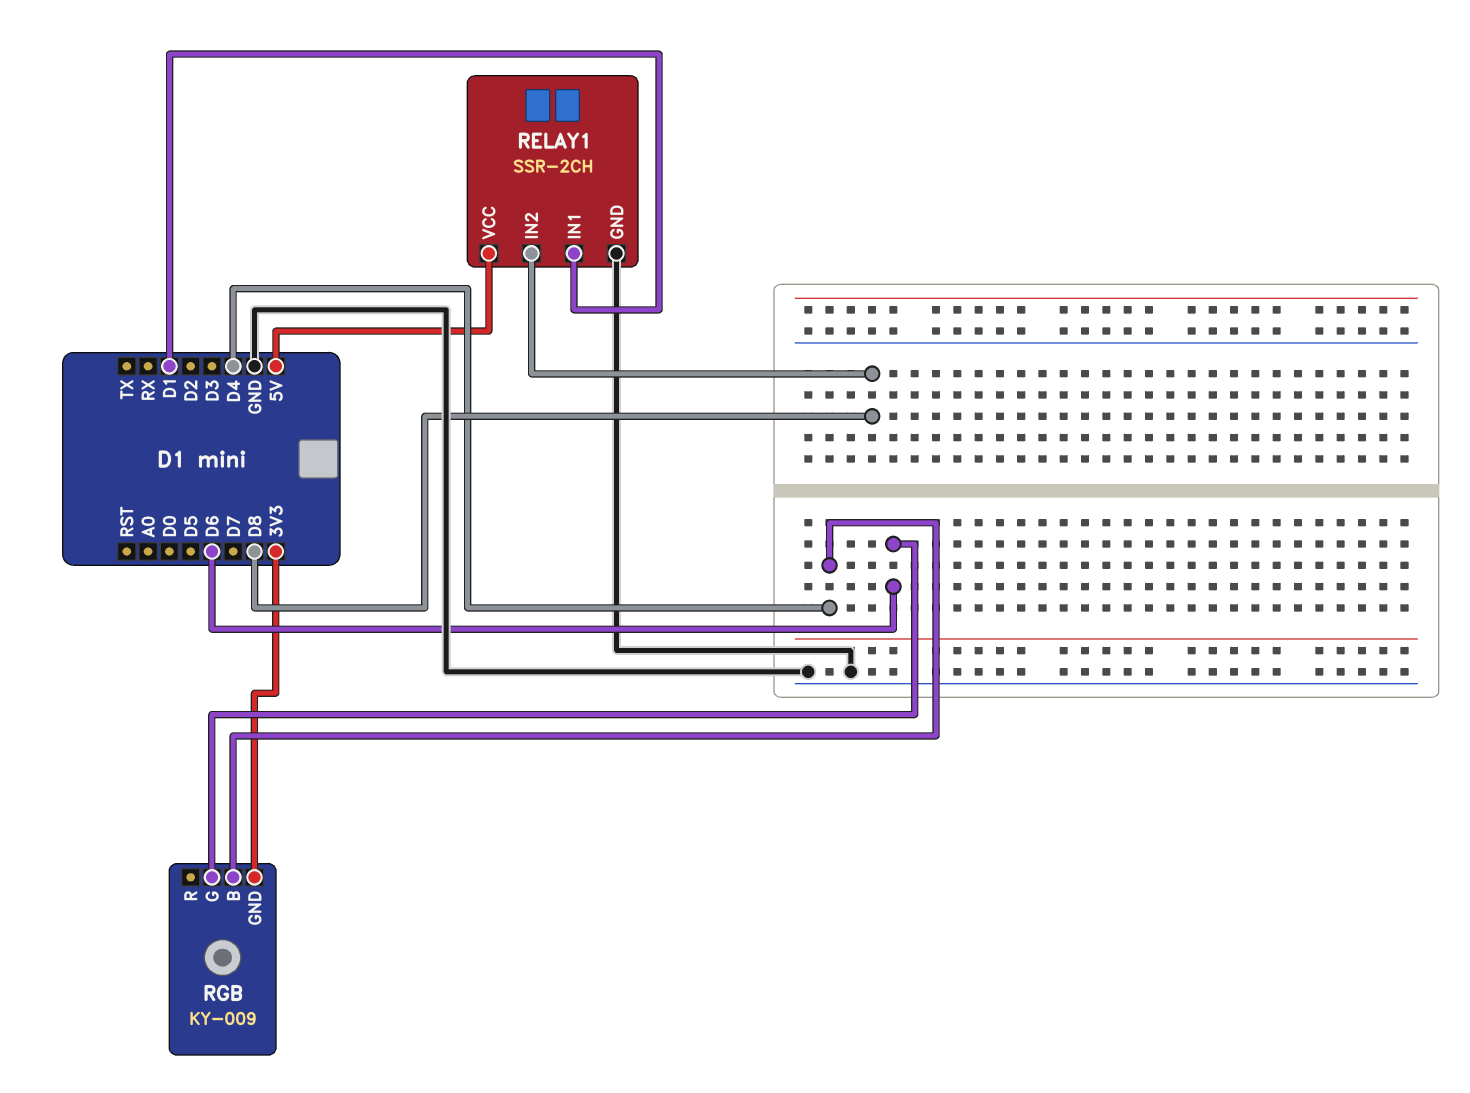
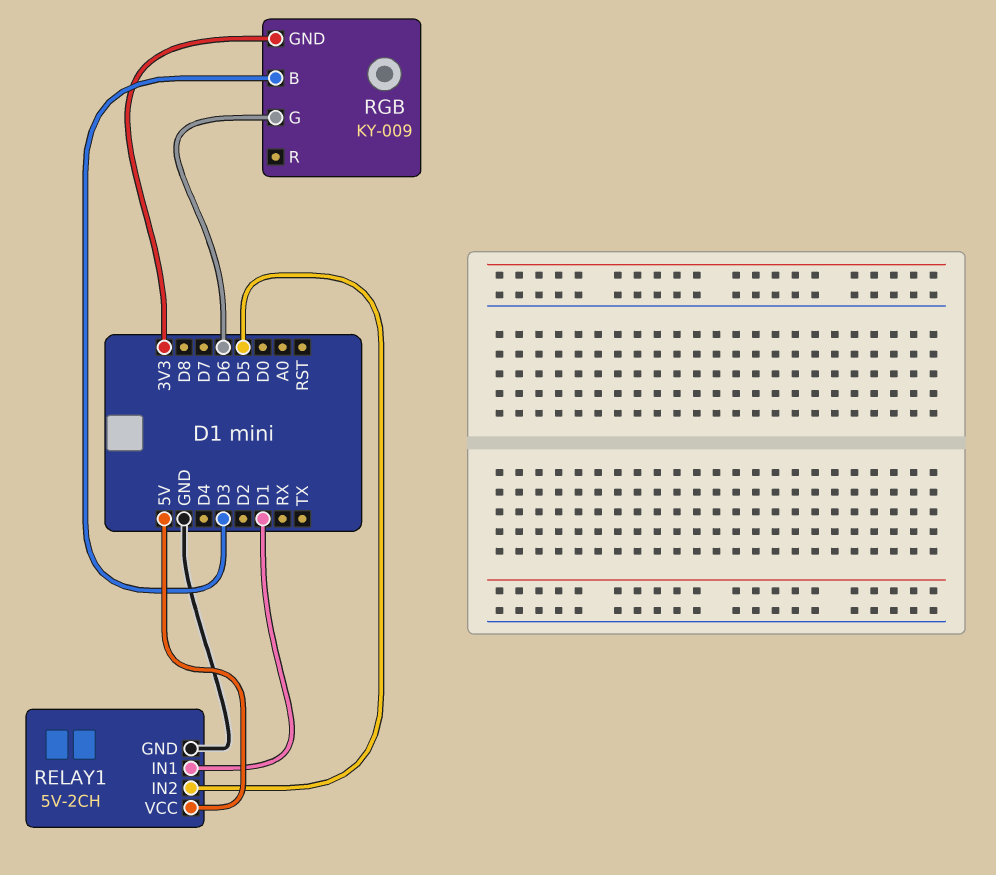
RELAY1: SSR-2CH -> 5V-2CH
RELAY1 pin IN2: D8 -> D5
RGB pin B: D4 -> D3

